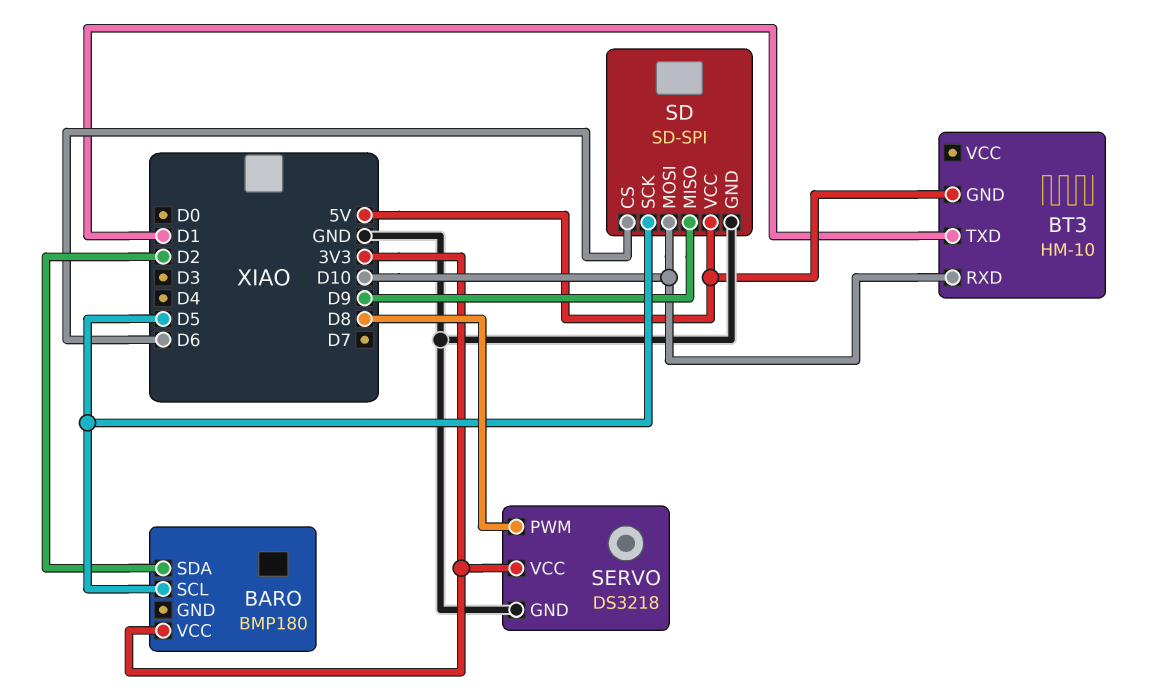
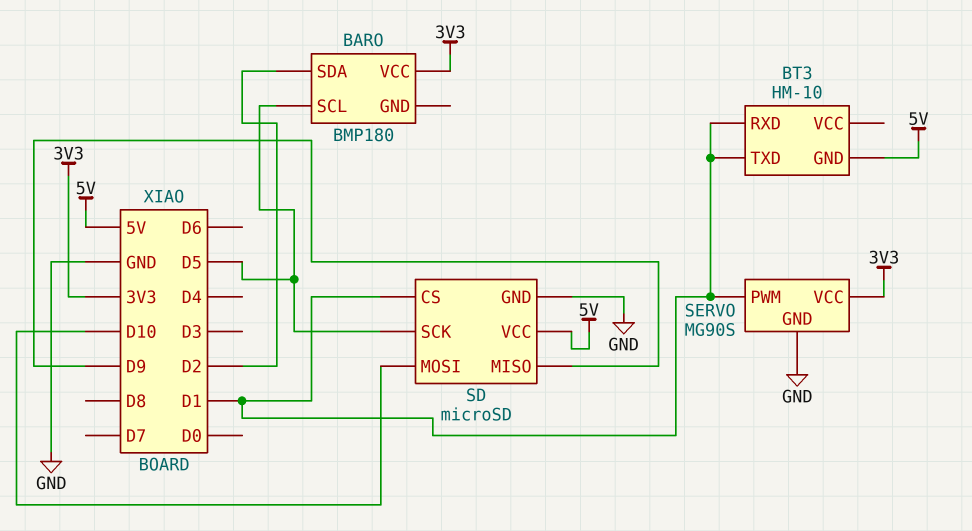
BT3 pin RXD: D10 -> D1
SD: SD-SPI -> microSD
SD pin CS: D6 -> D1
SERVO: DS3218 -> MG90S
SERVO pin PWM: D8 -> D1

